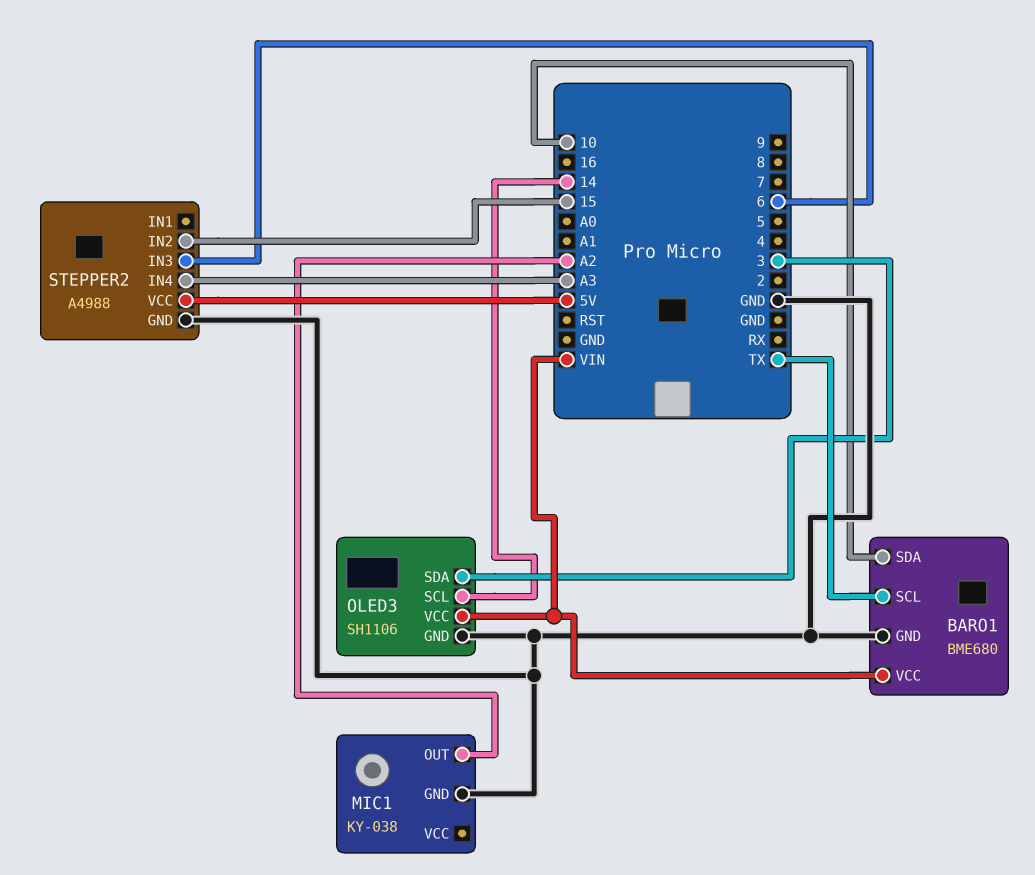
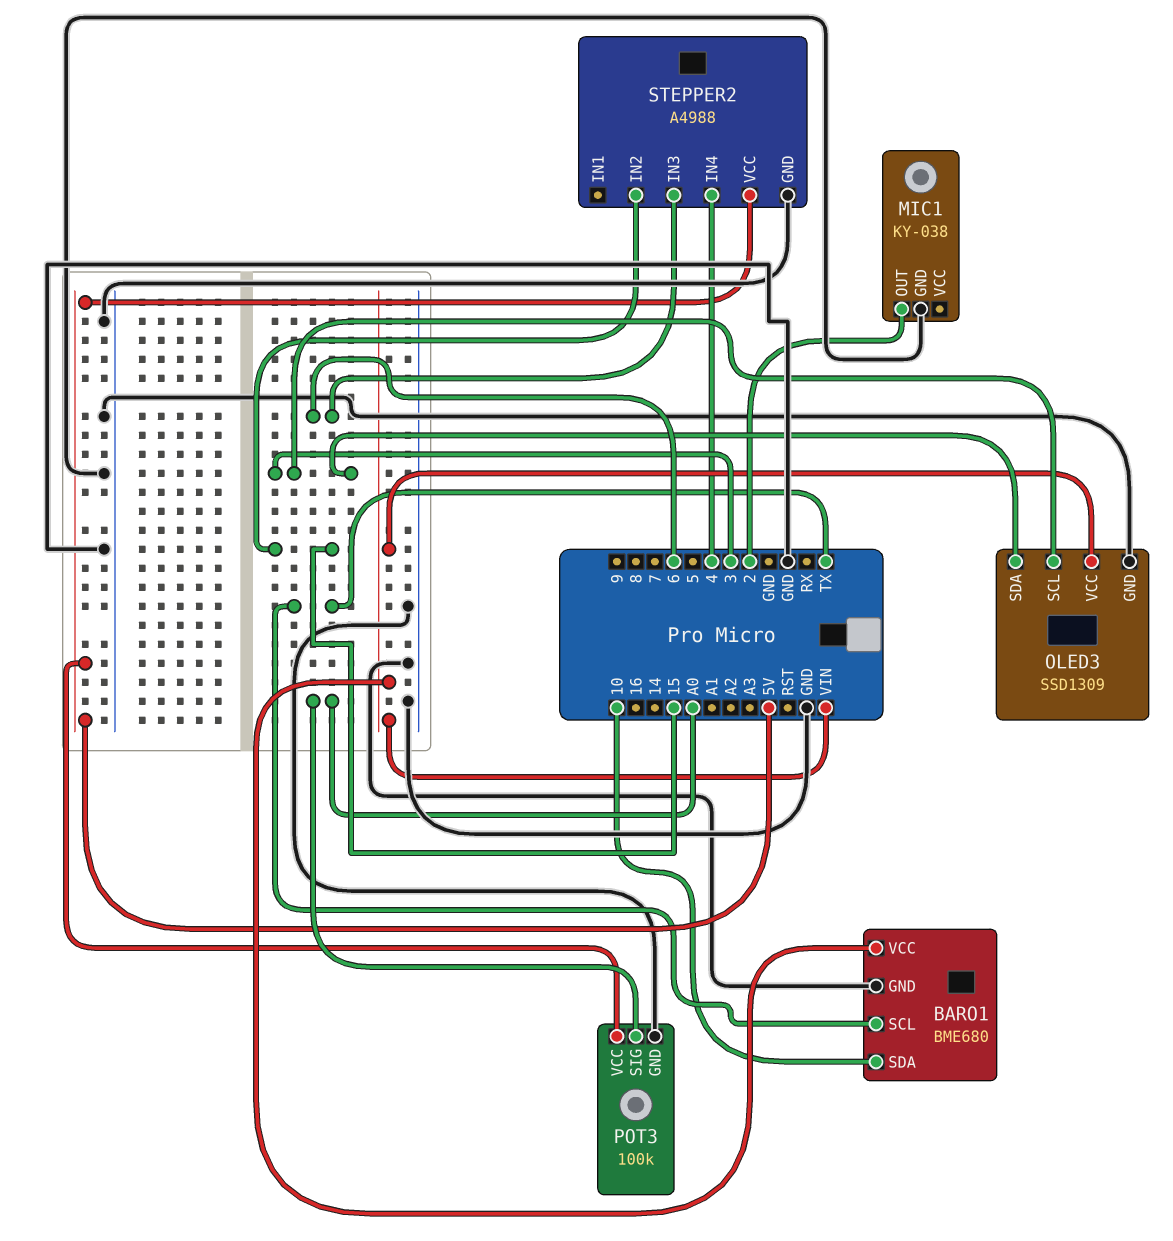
MIC1 pin OUT: A2 -> 2
OLED3: SH1106 -> SSD1309
OLED3 pin SCL: 14 -> 3
POT3: none -> 100k
POT3 pin GND: none -> GND
POT3 pin SIG: none -> A0
POT3 pin VCC: none -> 5V
STEPPER2 pin IN4: A3 -> 4

